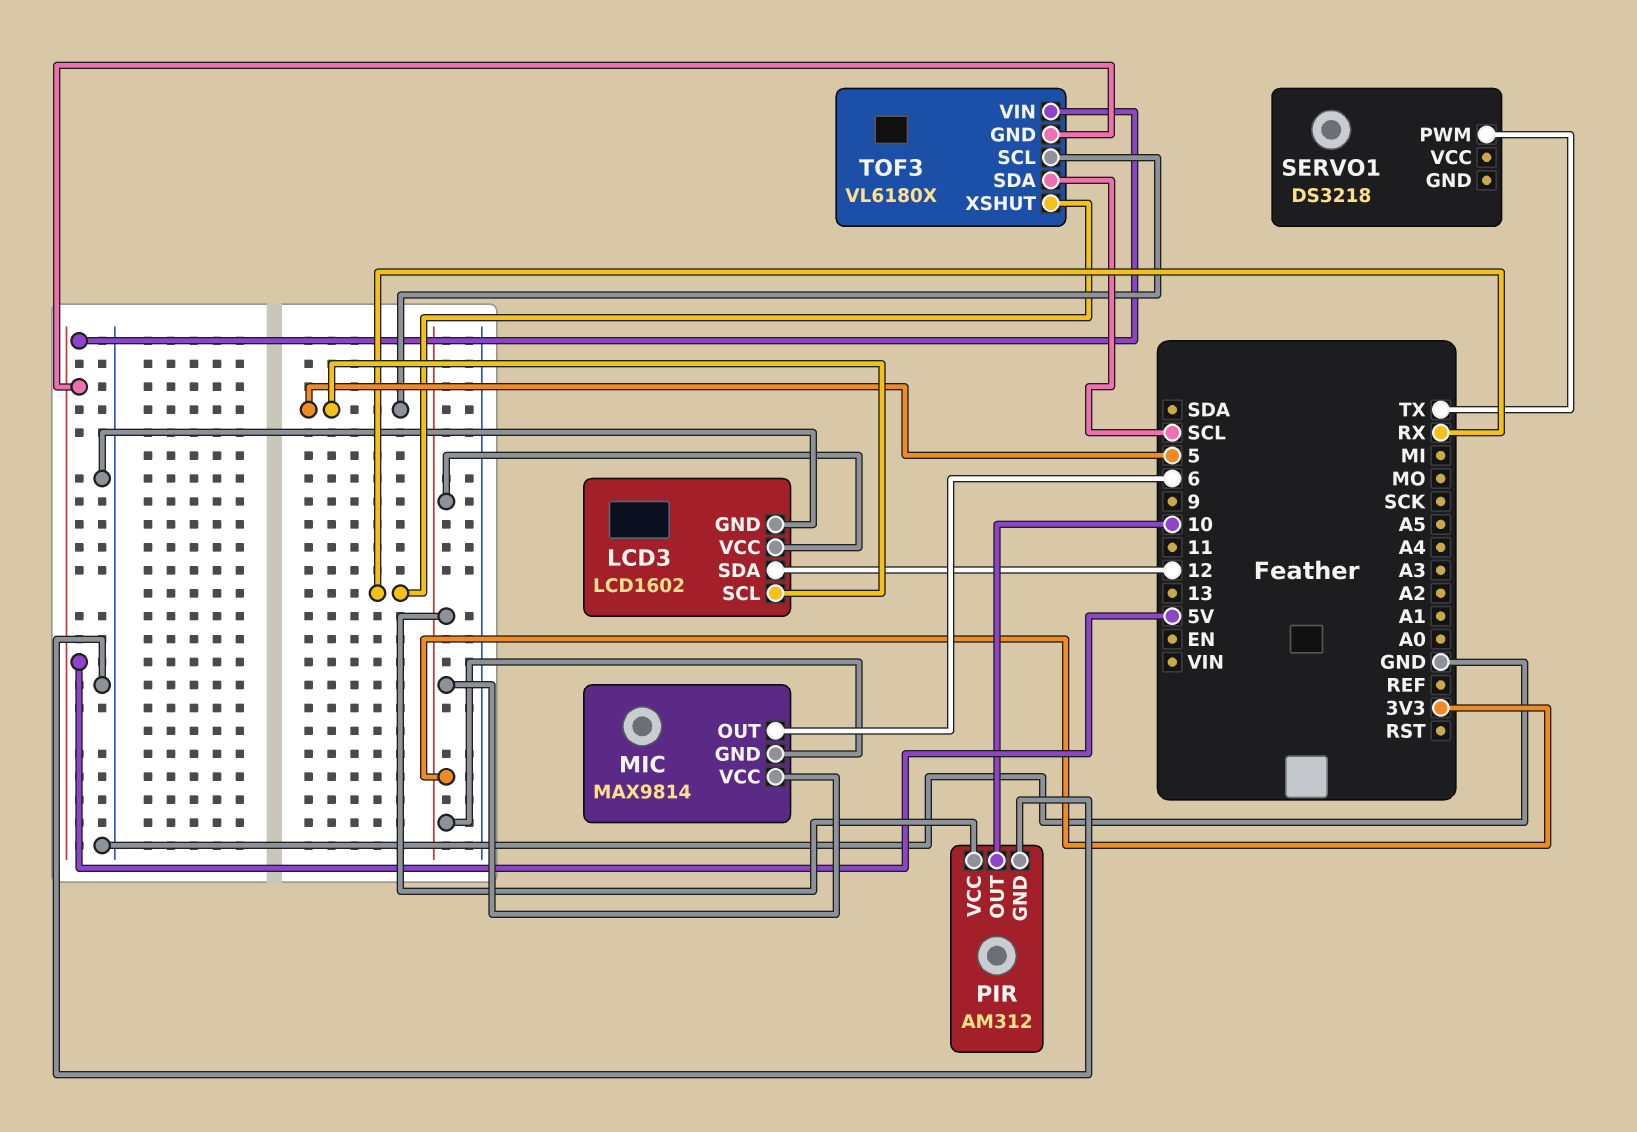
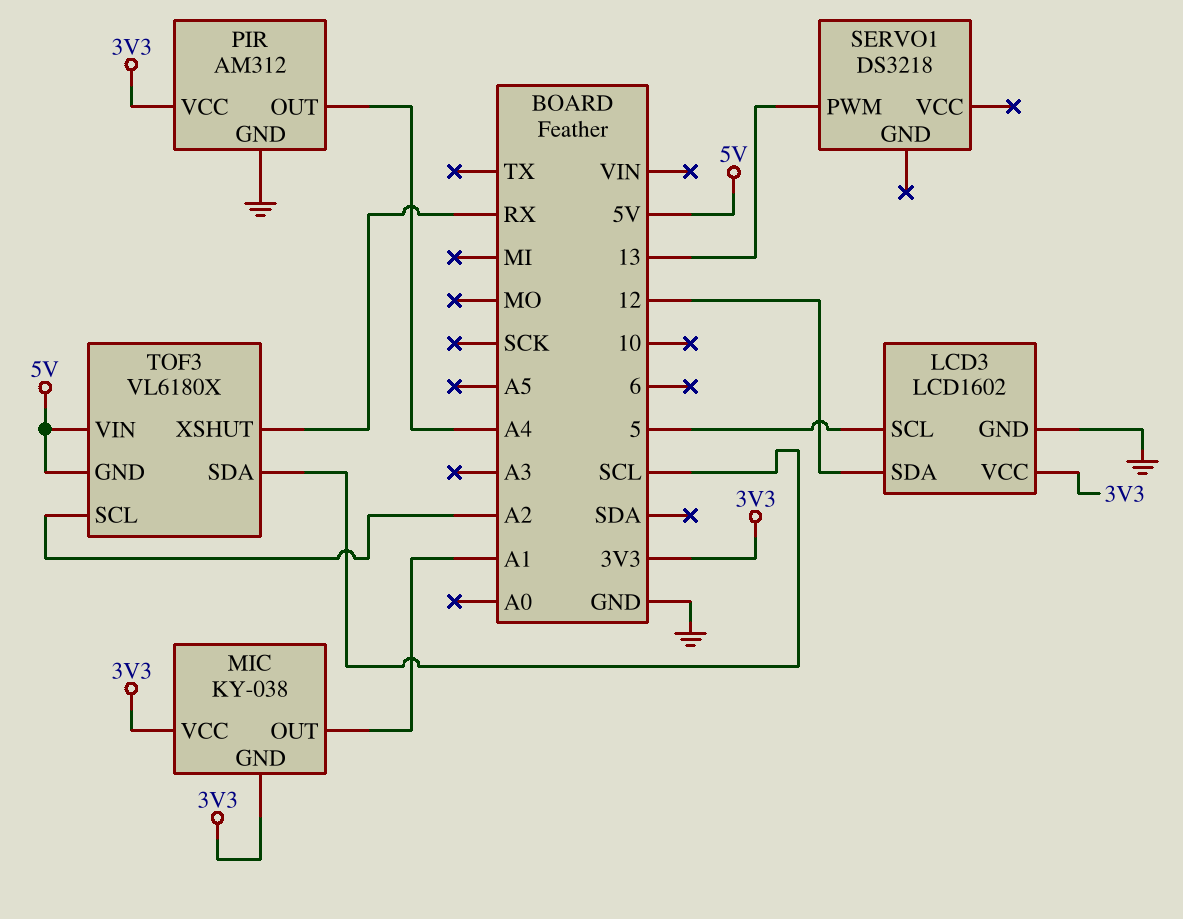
MIC: MAX9814 -> KY-038
MIC pin OUT: 6 -> A1
PIR pin OUT: 10 -> A4
SERVO1 pin PWM: TX -> 13
TOF3 pin SCL: 5 -> A2

